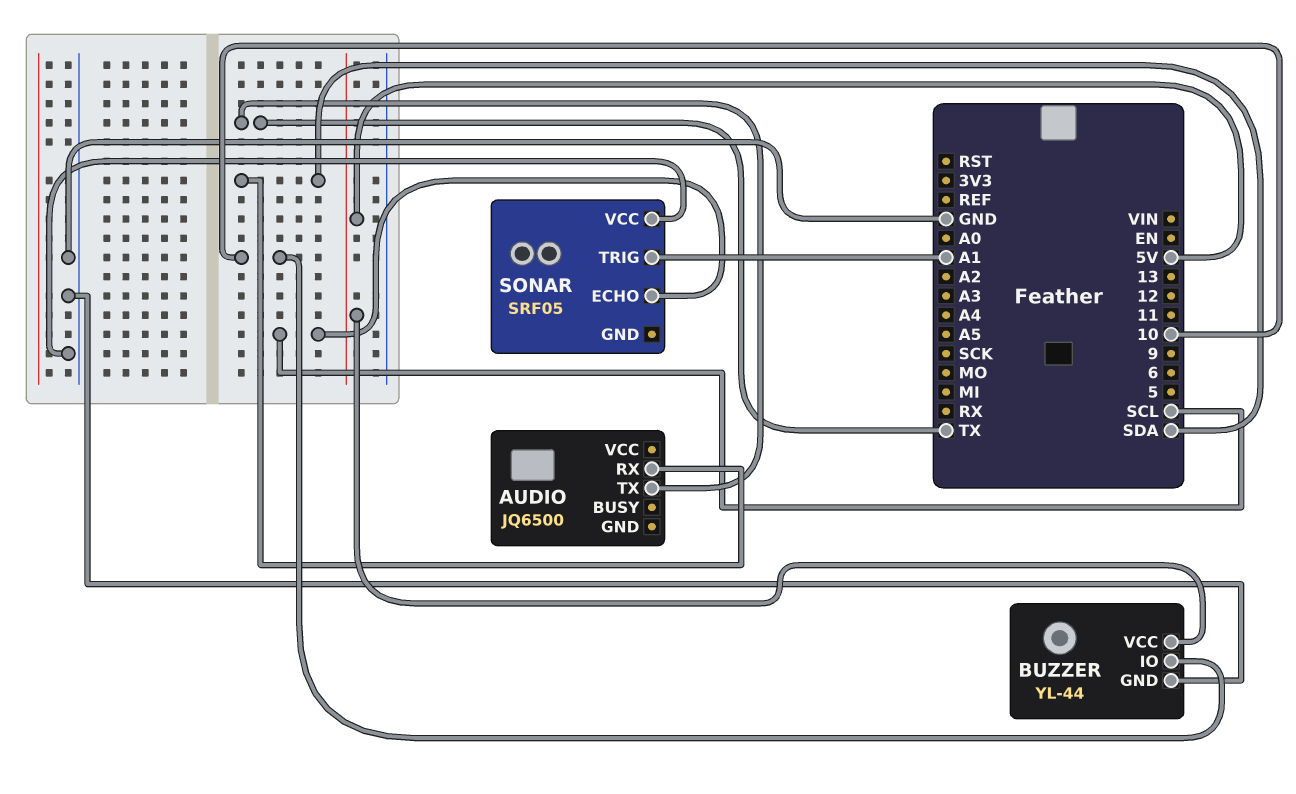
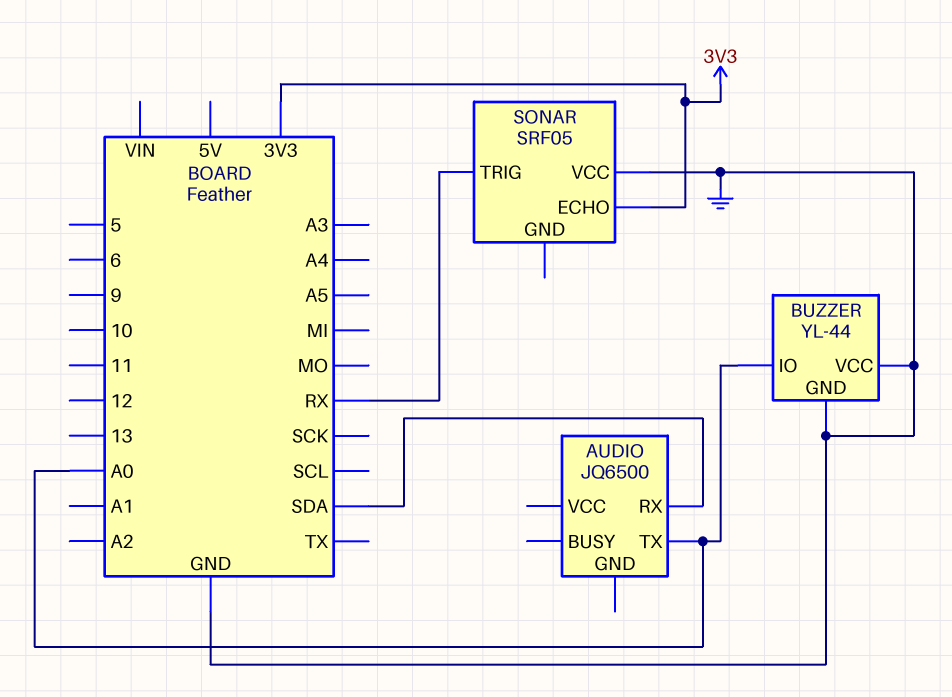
AUDIO pin TX: TX -> A0
BUZZER pin IO: 10 -> A0
BUZZER pin VCC: 5V -> GND
SONAR pin ECHO: SCL -> 3V3
SONAR pin TRIG: A1 -> RX

